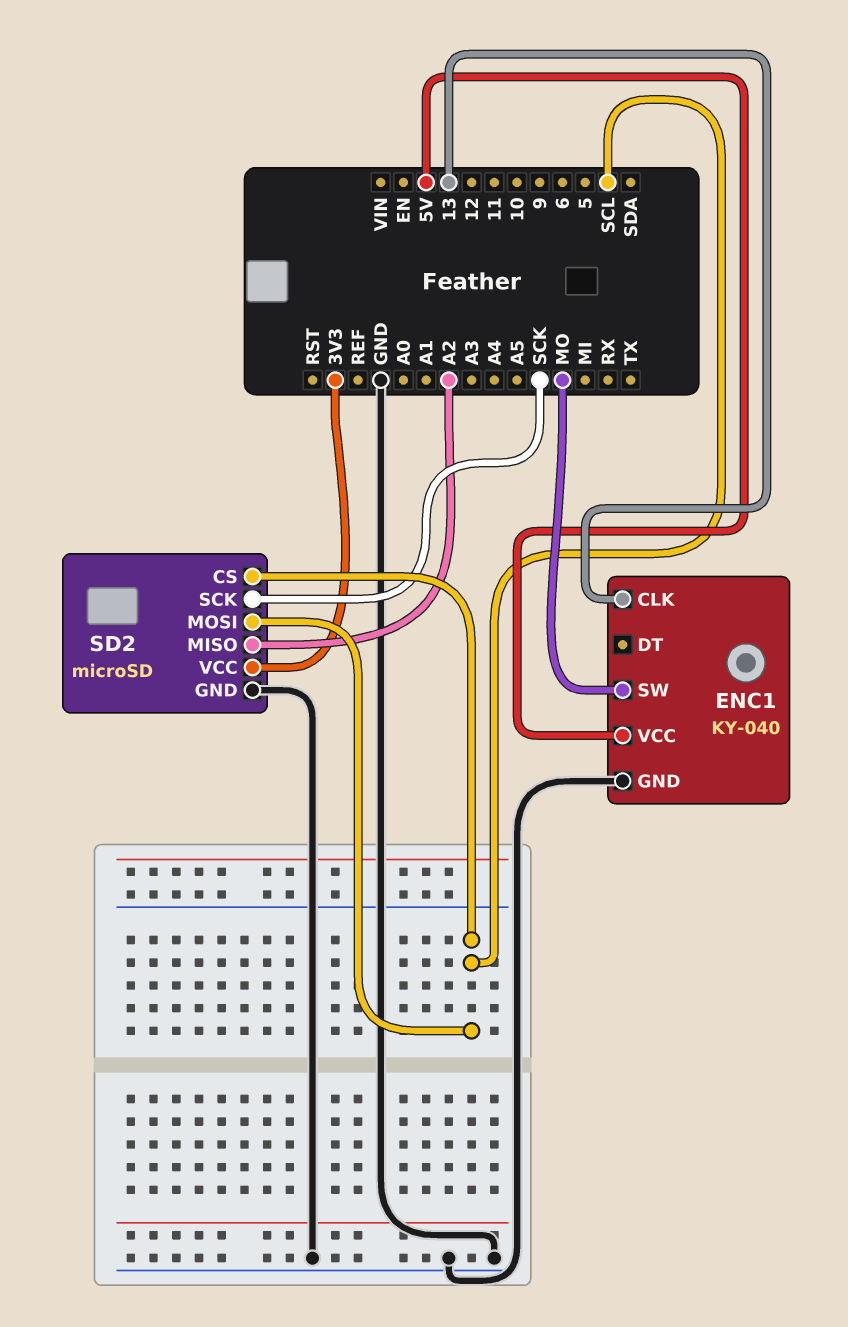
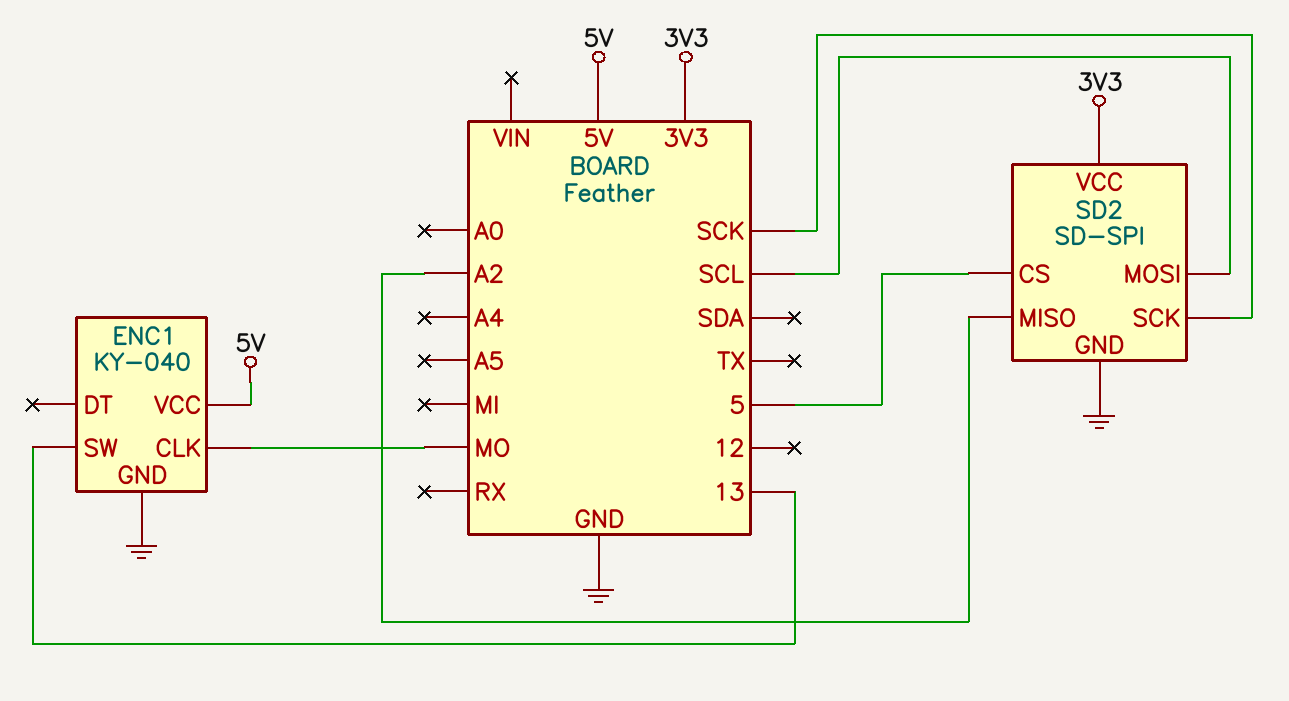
ENC1 pin CLK: 13 -> MO
ENC1 pin SW: MO -> 13
SD2: microSD -> SD-SPI
SD2 pin CS: SCL -> 5

